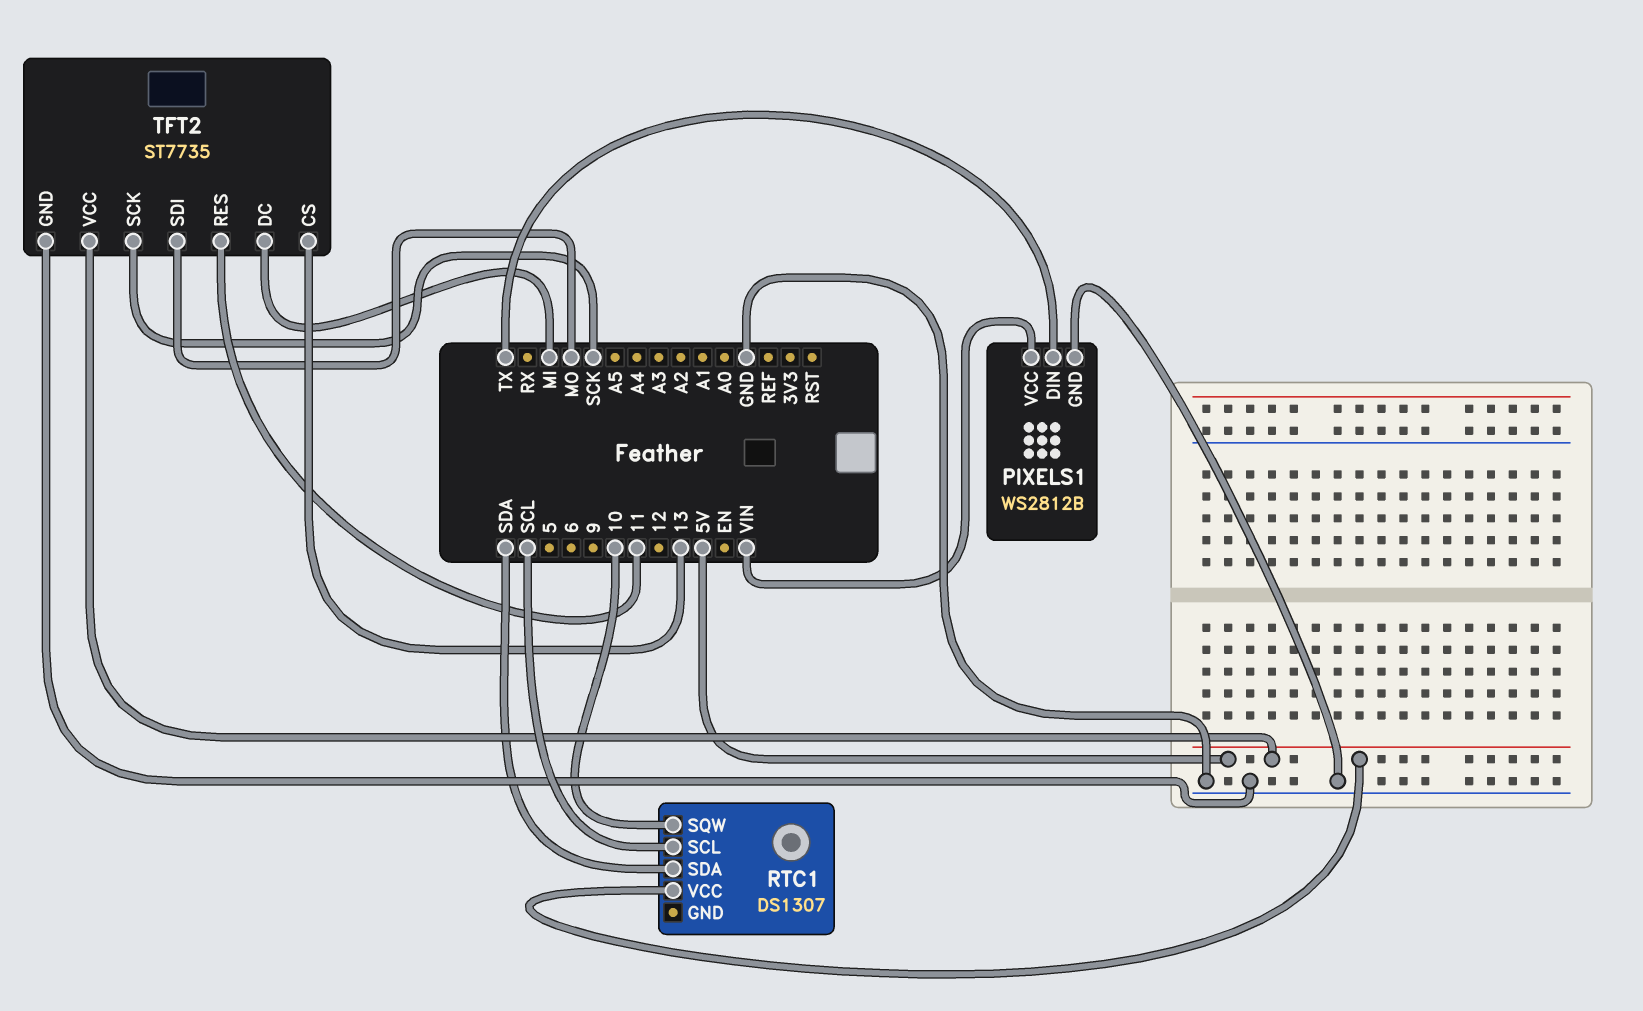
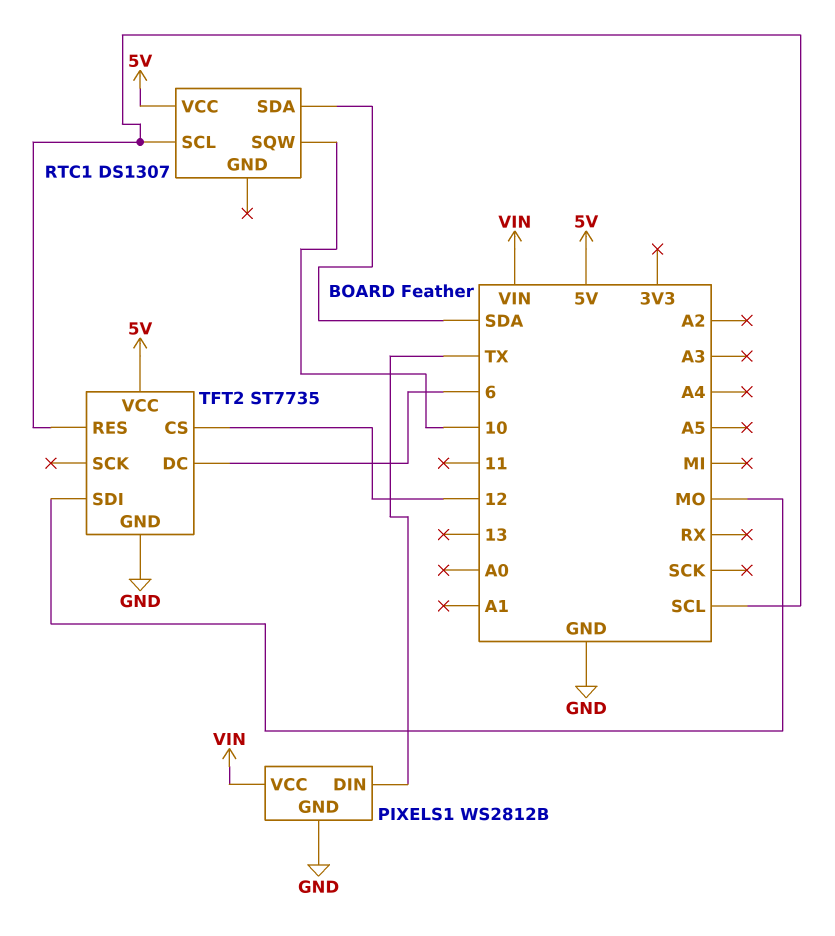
TFT2 pin CS: 13 -> 12
TFT2 pin DC: MI -> 6
TFT2 pin RES: 11 -> SCL
TFT2 pin SCK: SCK -> none

